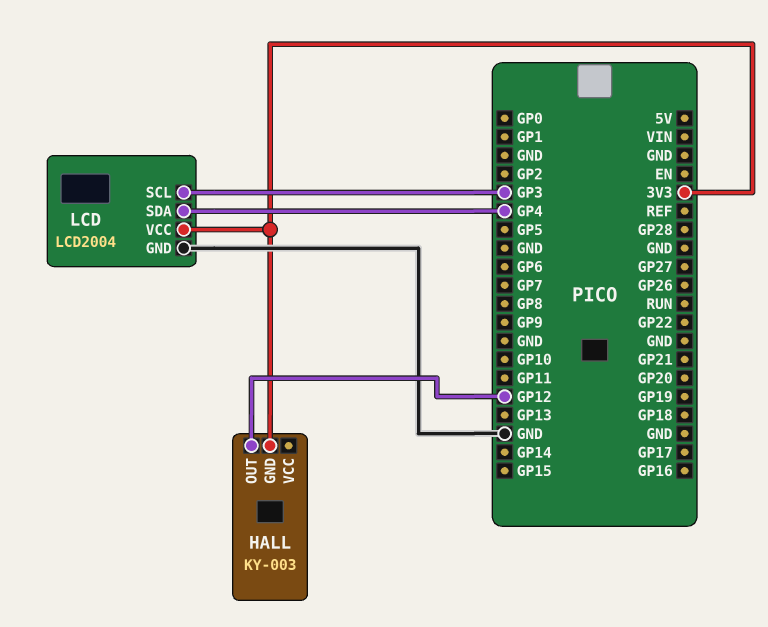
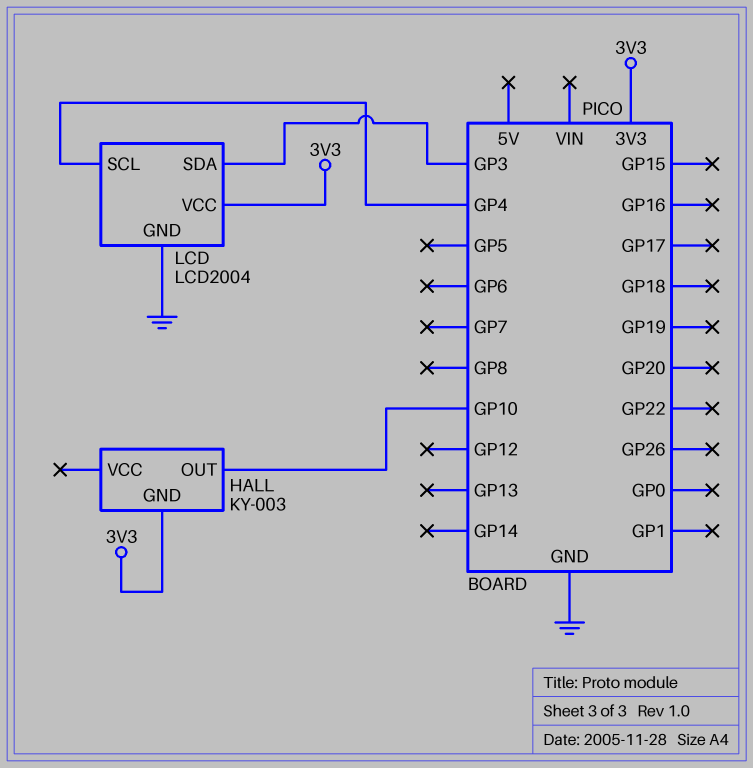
HALL pin OUT: GP12 -> GP10
LCD pin SCL: GP3 -> GP4
LCD pin SDA: GP4 -> GP3

